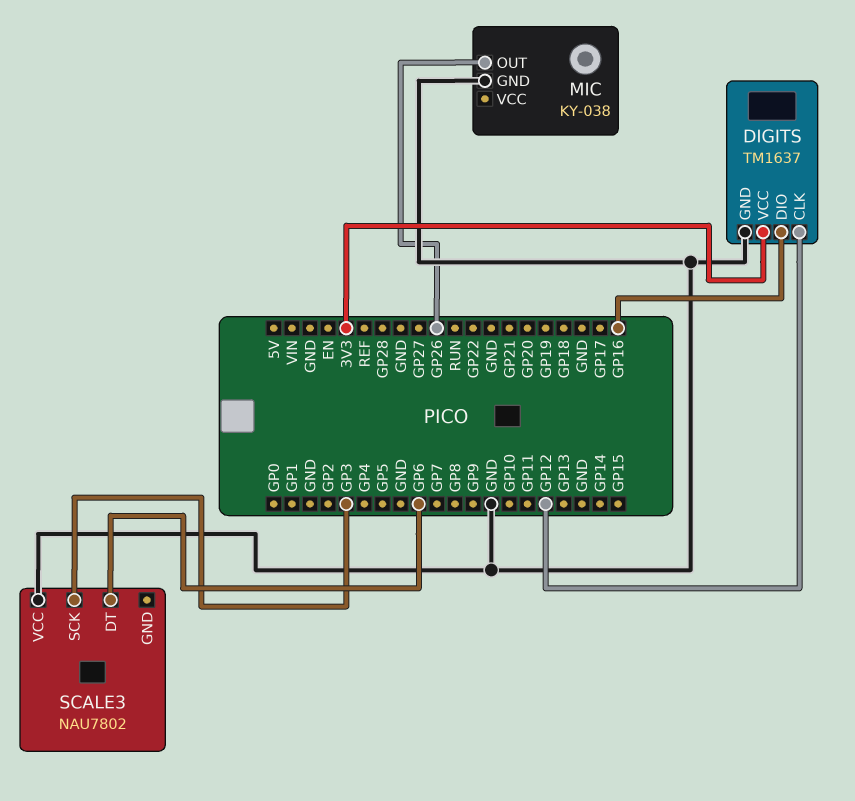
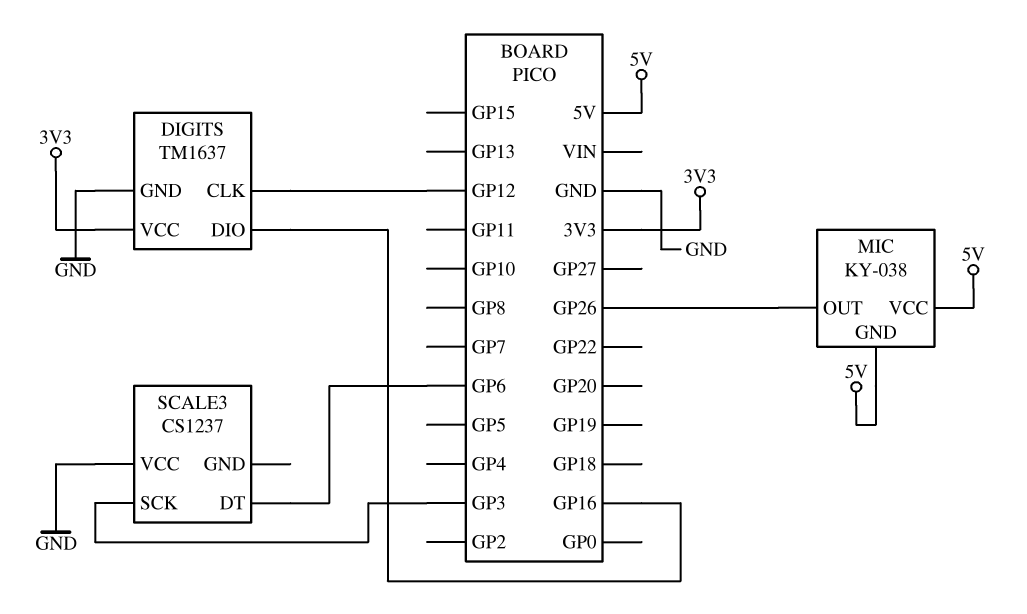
MIC pin GND: GND -> 5V
MIC pin VCC: none -> 5V
SCALE3: NAU7802 -> CS1237

